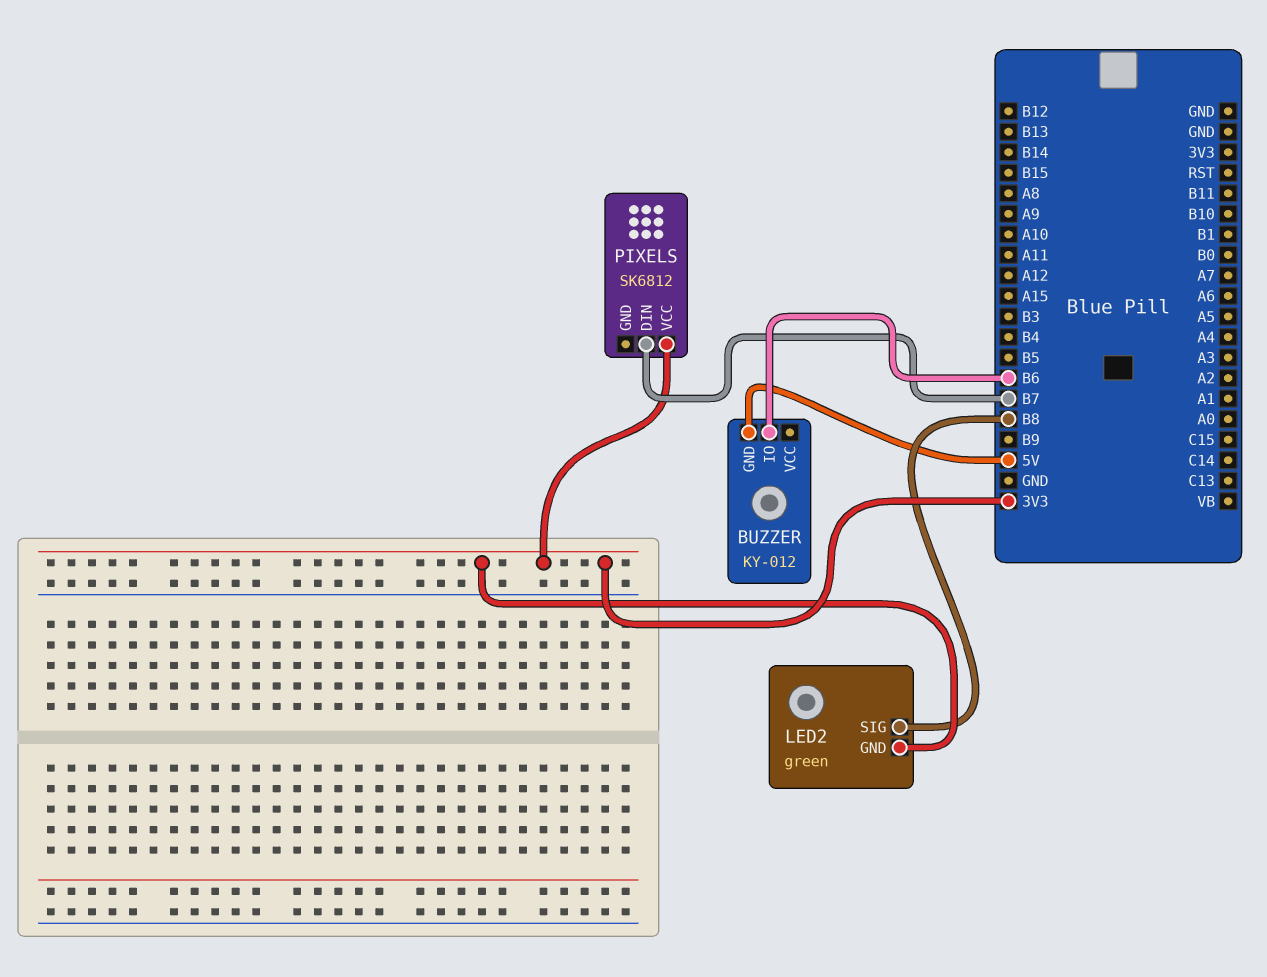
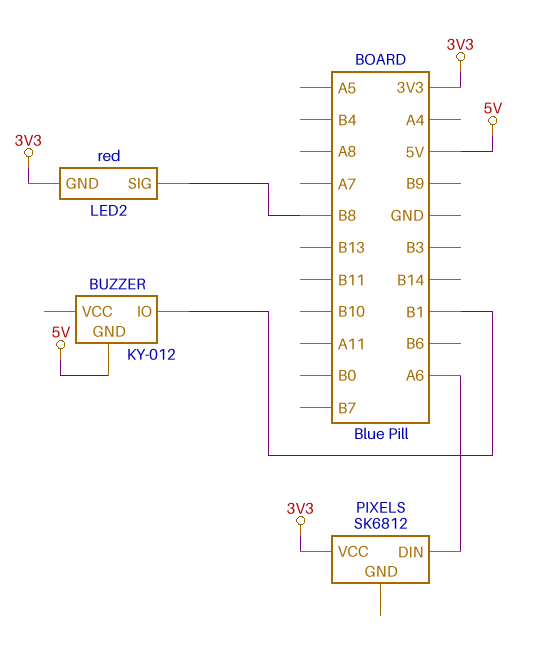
BUZZER pin IO: B6 -> B1
LED2: green -> red
PIXELS pin DIN: B7 -> A6

